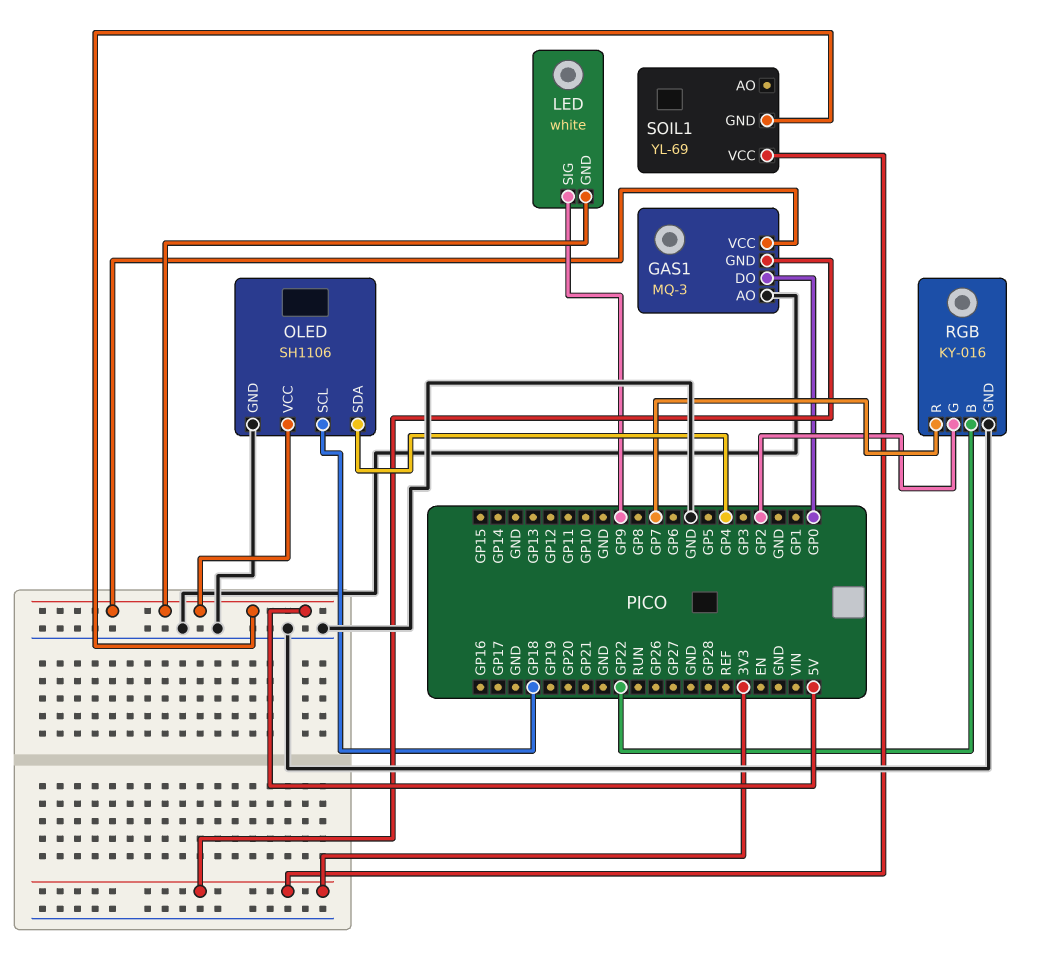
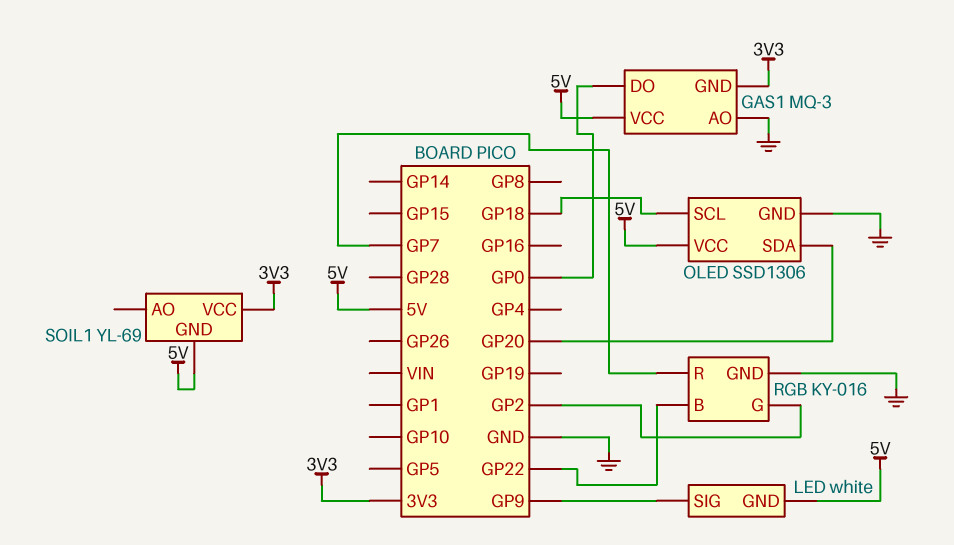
OLED: SH1106 -> SSD1306
OLED pin SDA: GP4 -> GP20

